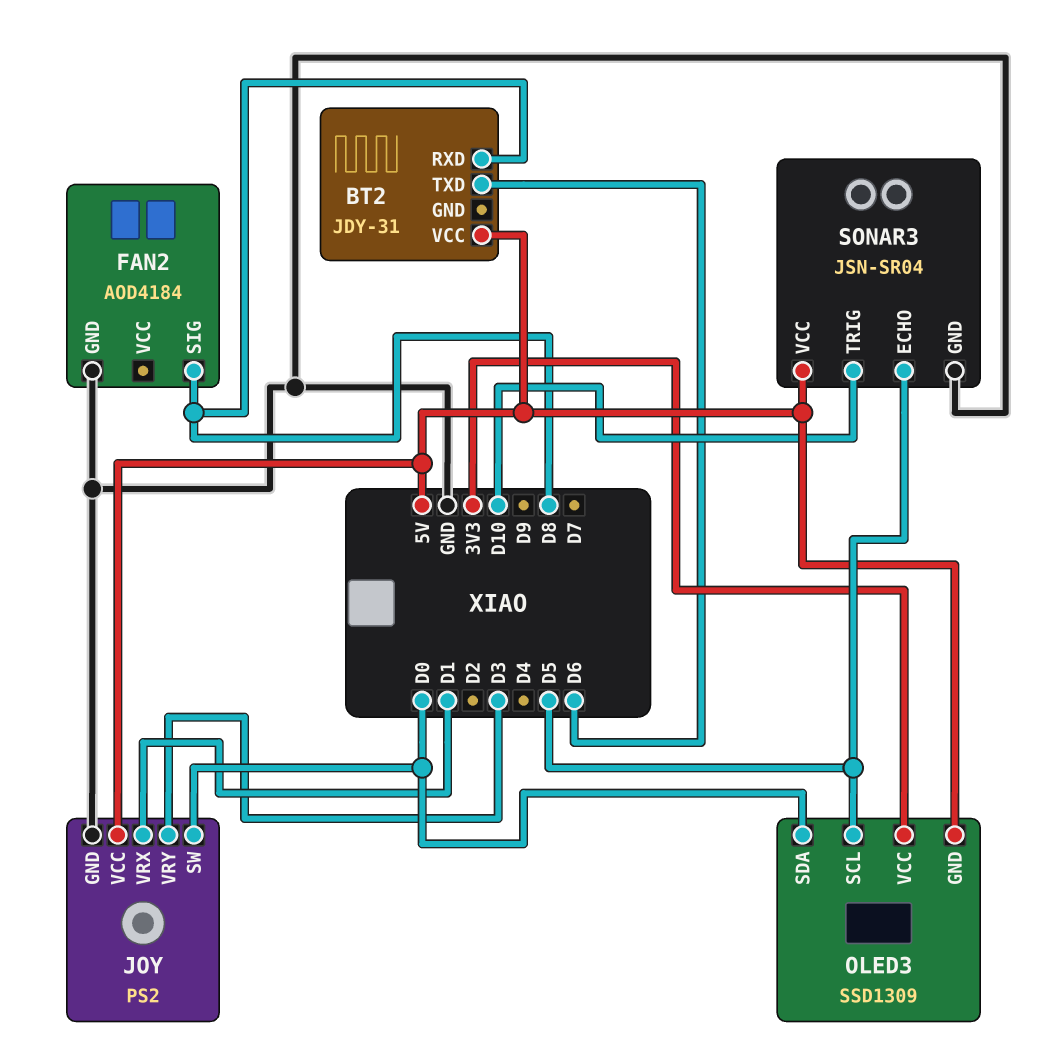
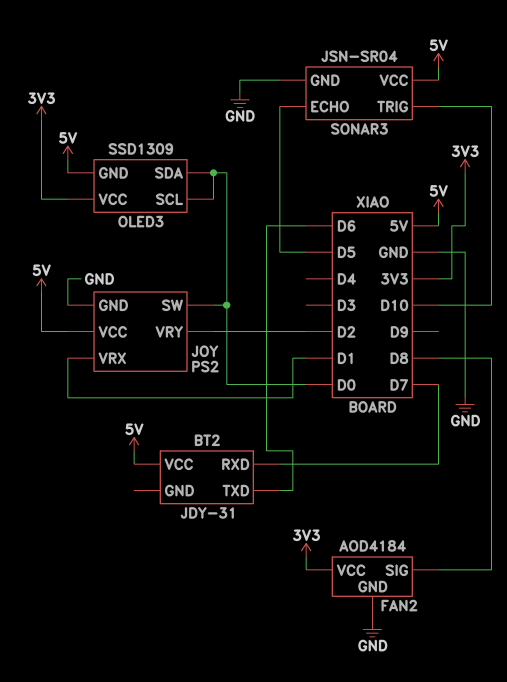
BT2 pin RXD: D8 -> D7
FAN2 pin VCC: none -> 3V3
JOY pin VRY: D3 -> D2
OLED3 pin SCL: D5 -> D0

